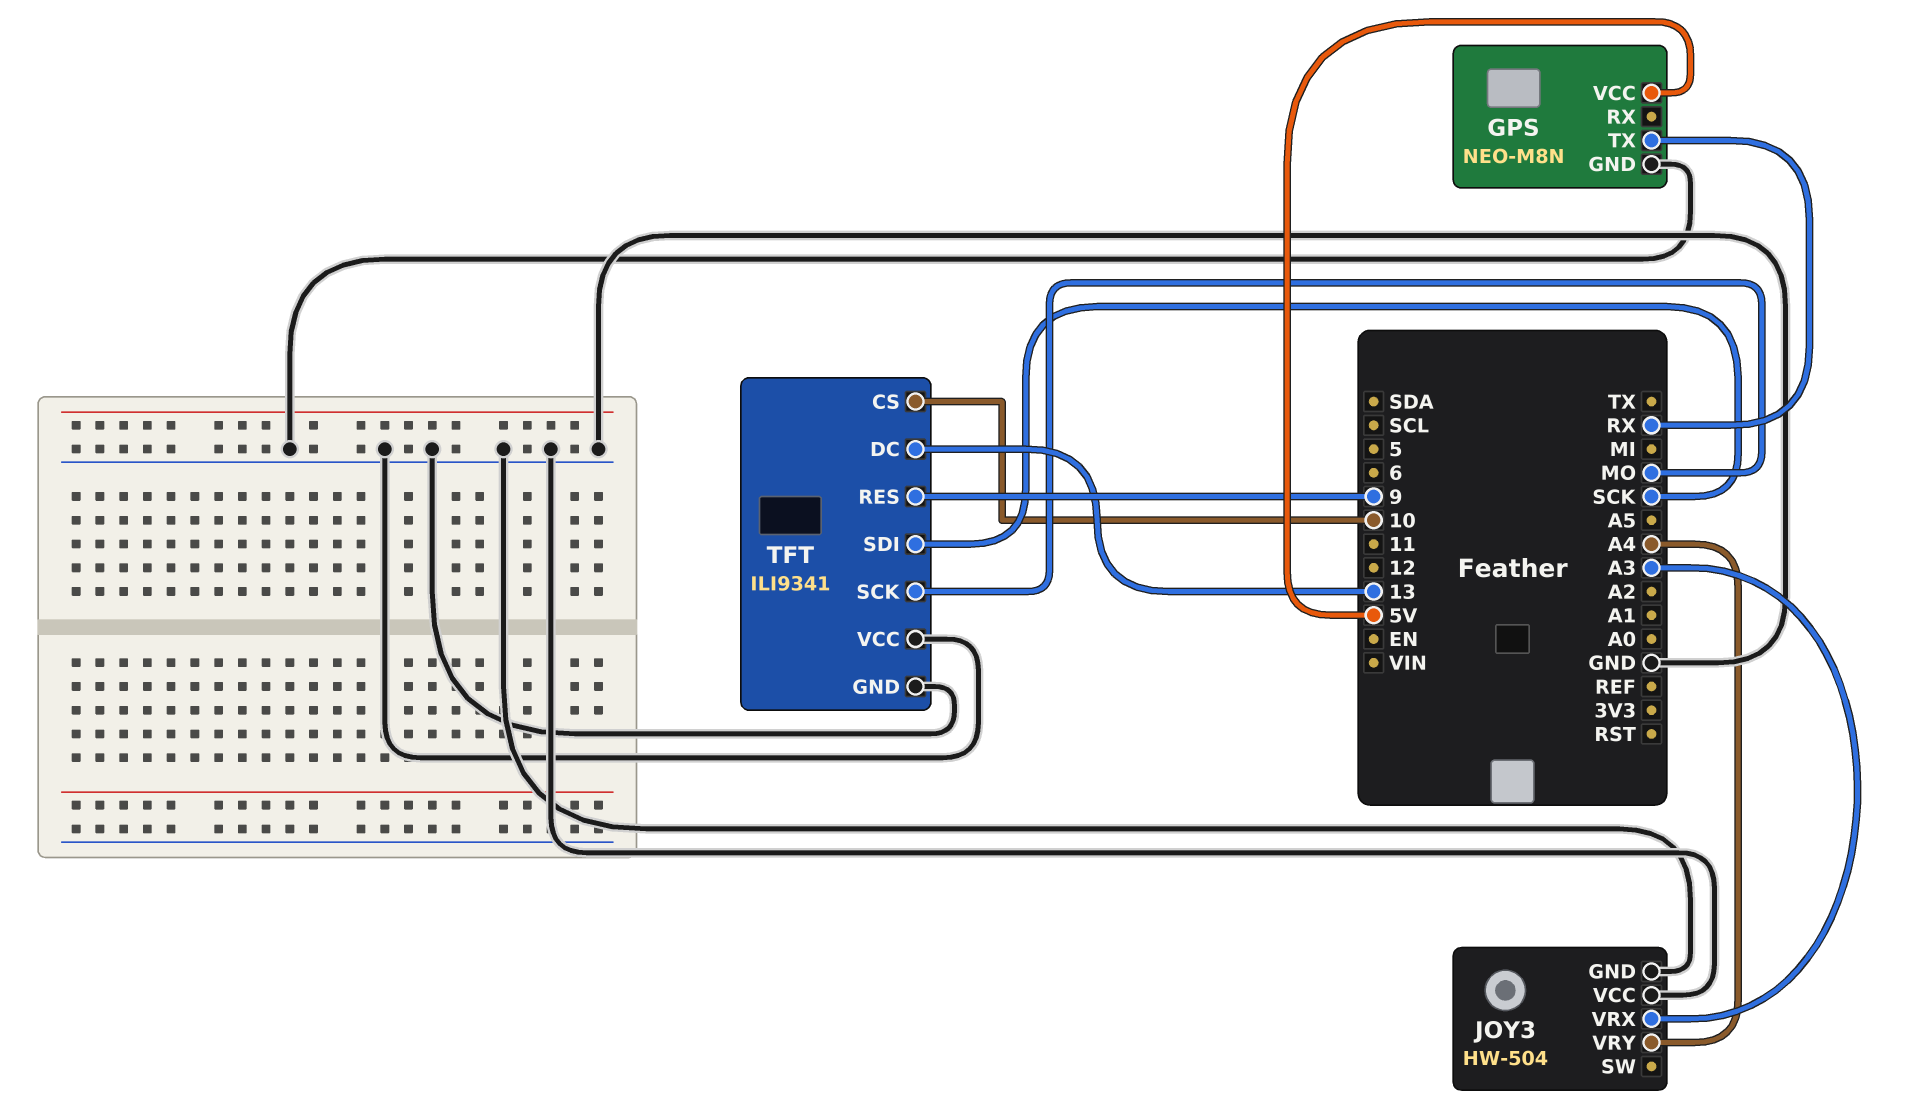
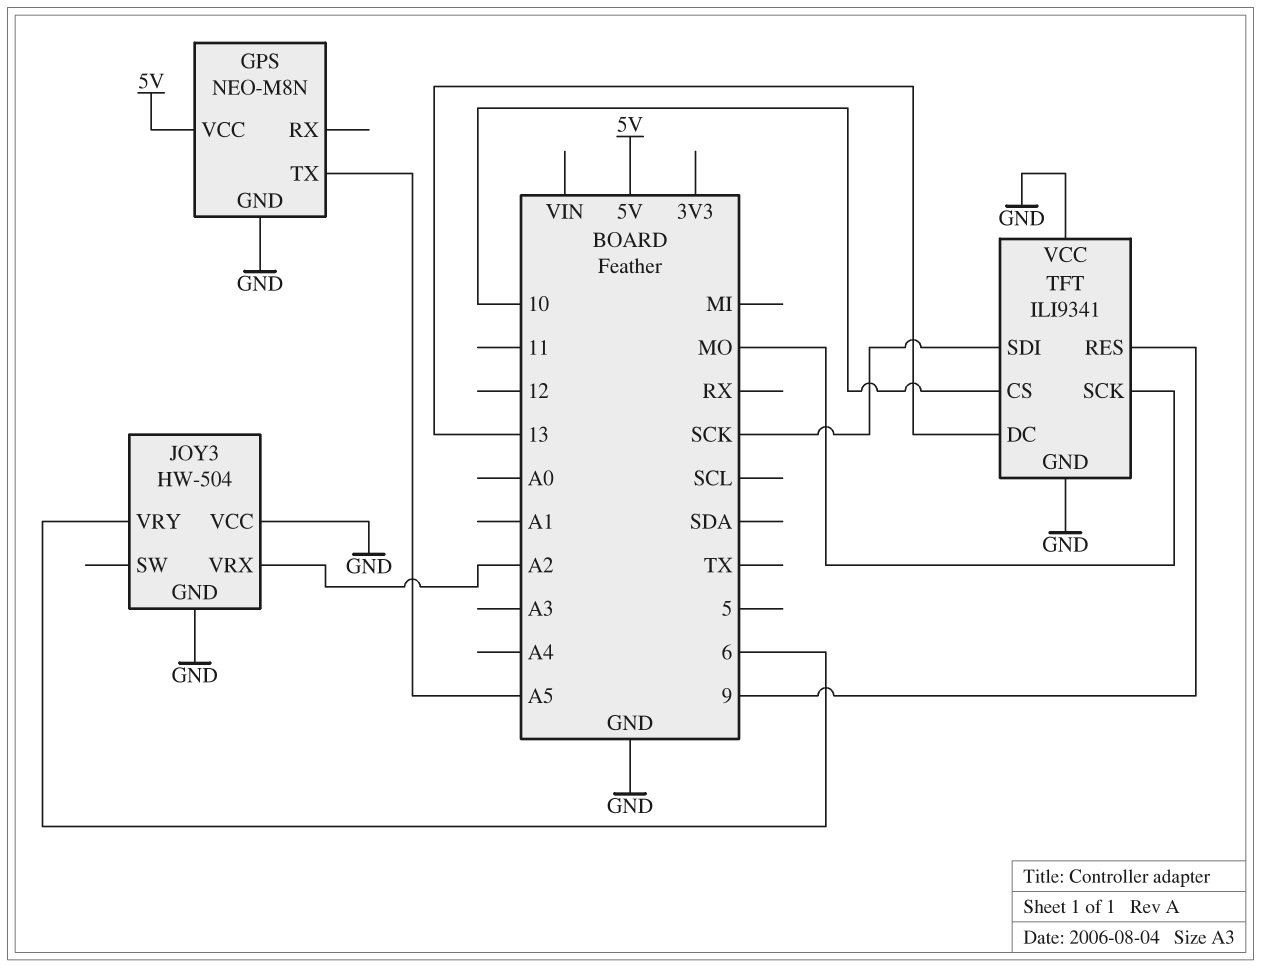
GPS pin TX: RX -> A5
JOY3 pin VRX: A3 -> A2
JOY3 pin VRY: A4 -> 6

